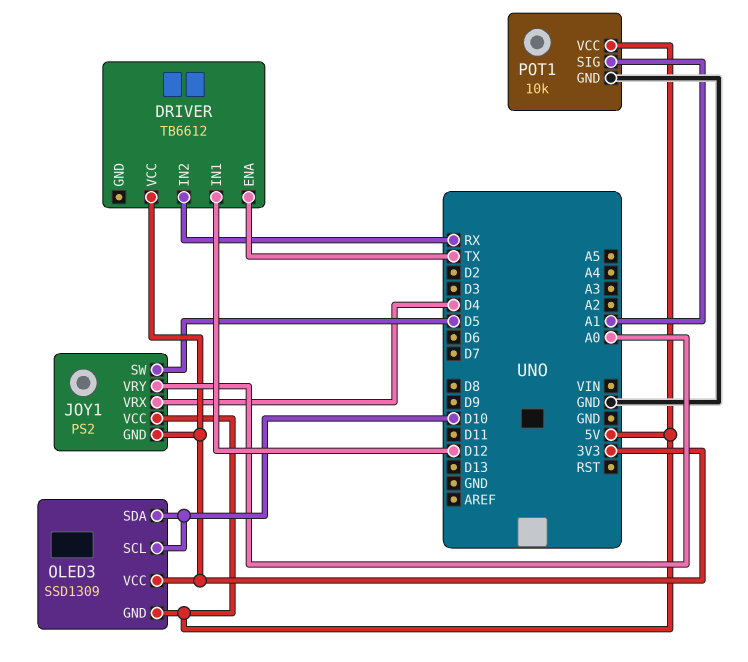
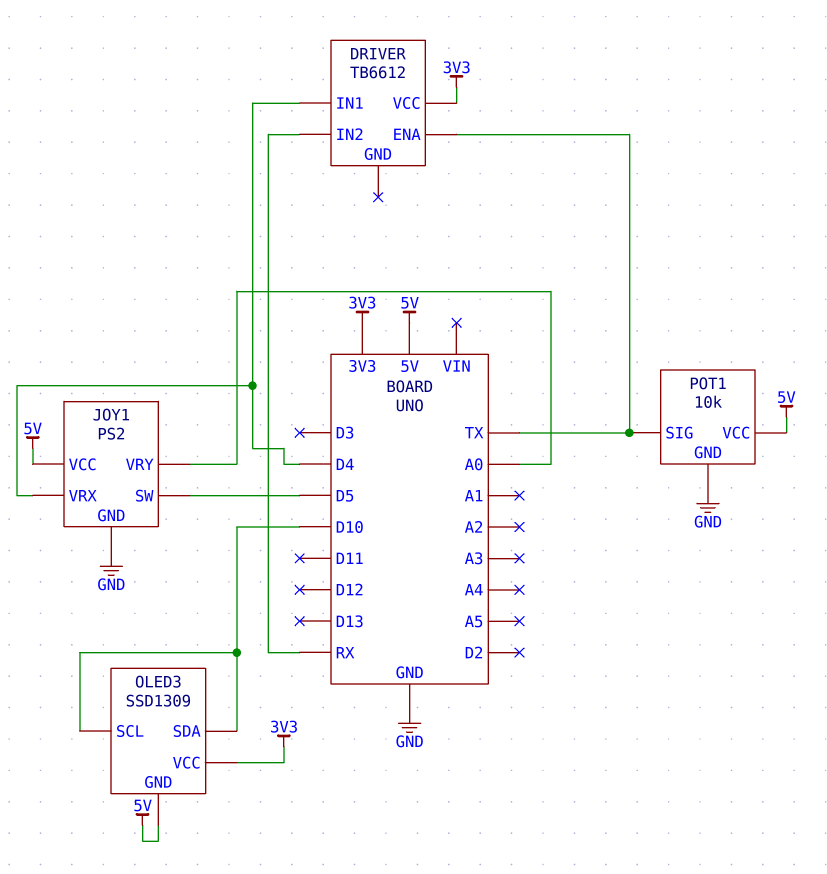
DRIVER pin IN1: D12 -> D4
JOY1 pin GND: 3V3 -> GND
POT1 pin SIG: A1 -> TX

